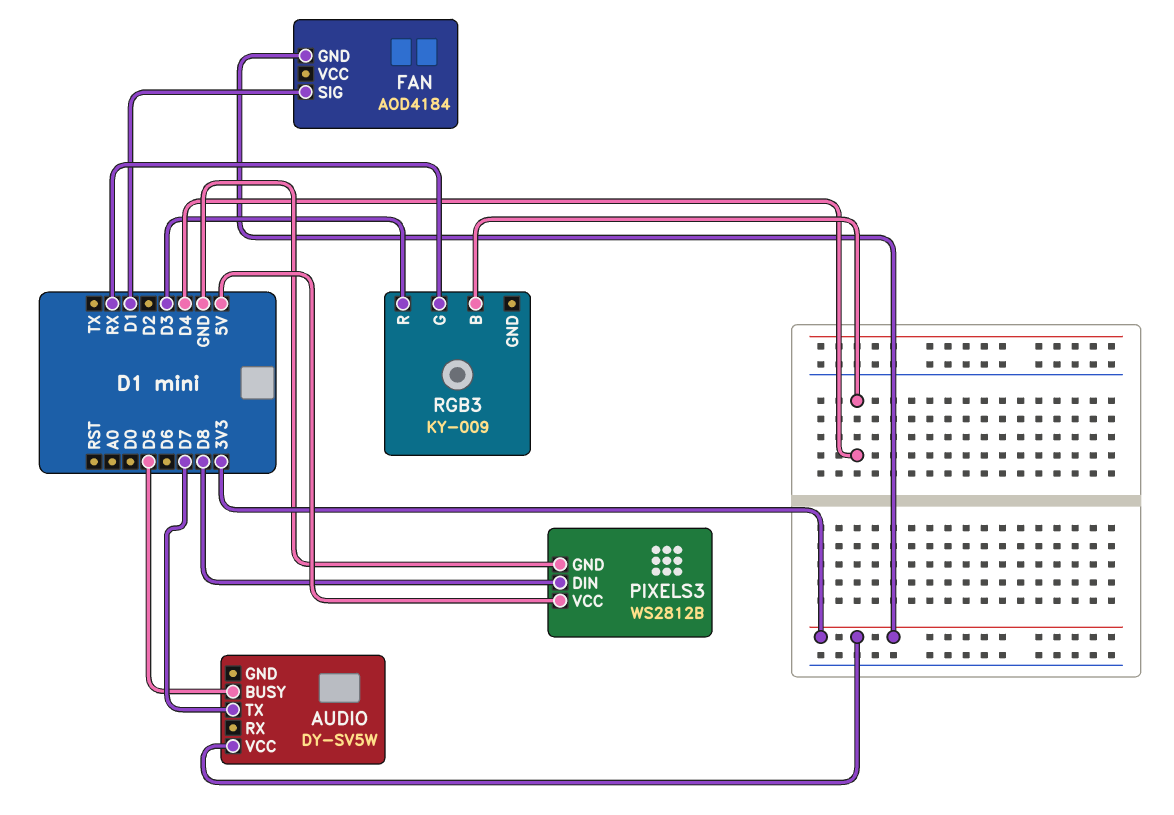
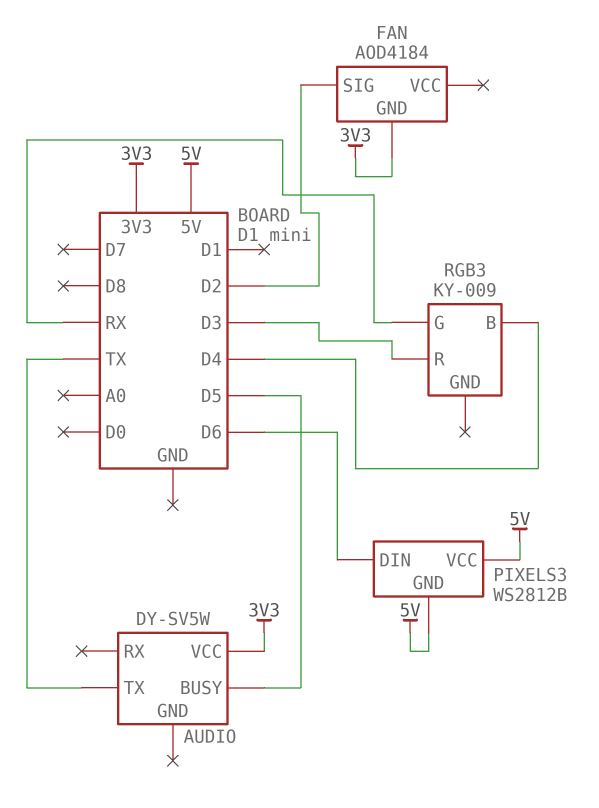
AUDIO pin TX: D7 -> TX
FAN pin SIG: D1 -> D2
PIXELS3 pin DIN: D8 -> D6
PIXELS3 pin GND: GND -> 5V

